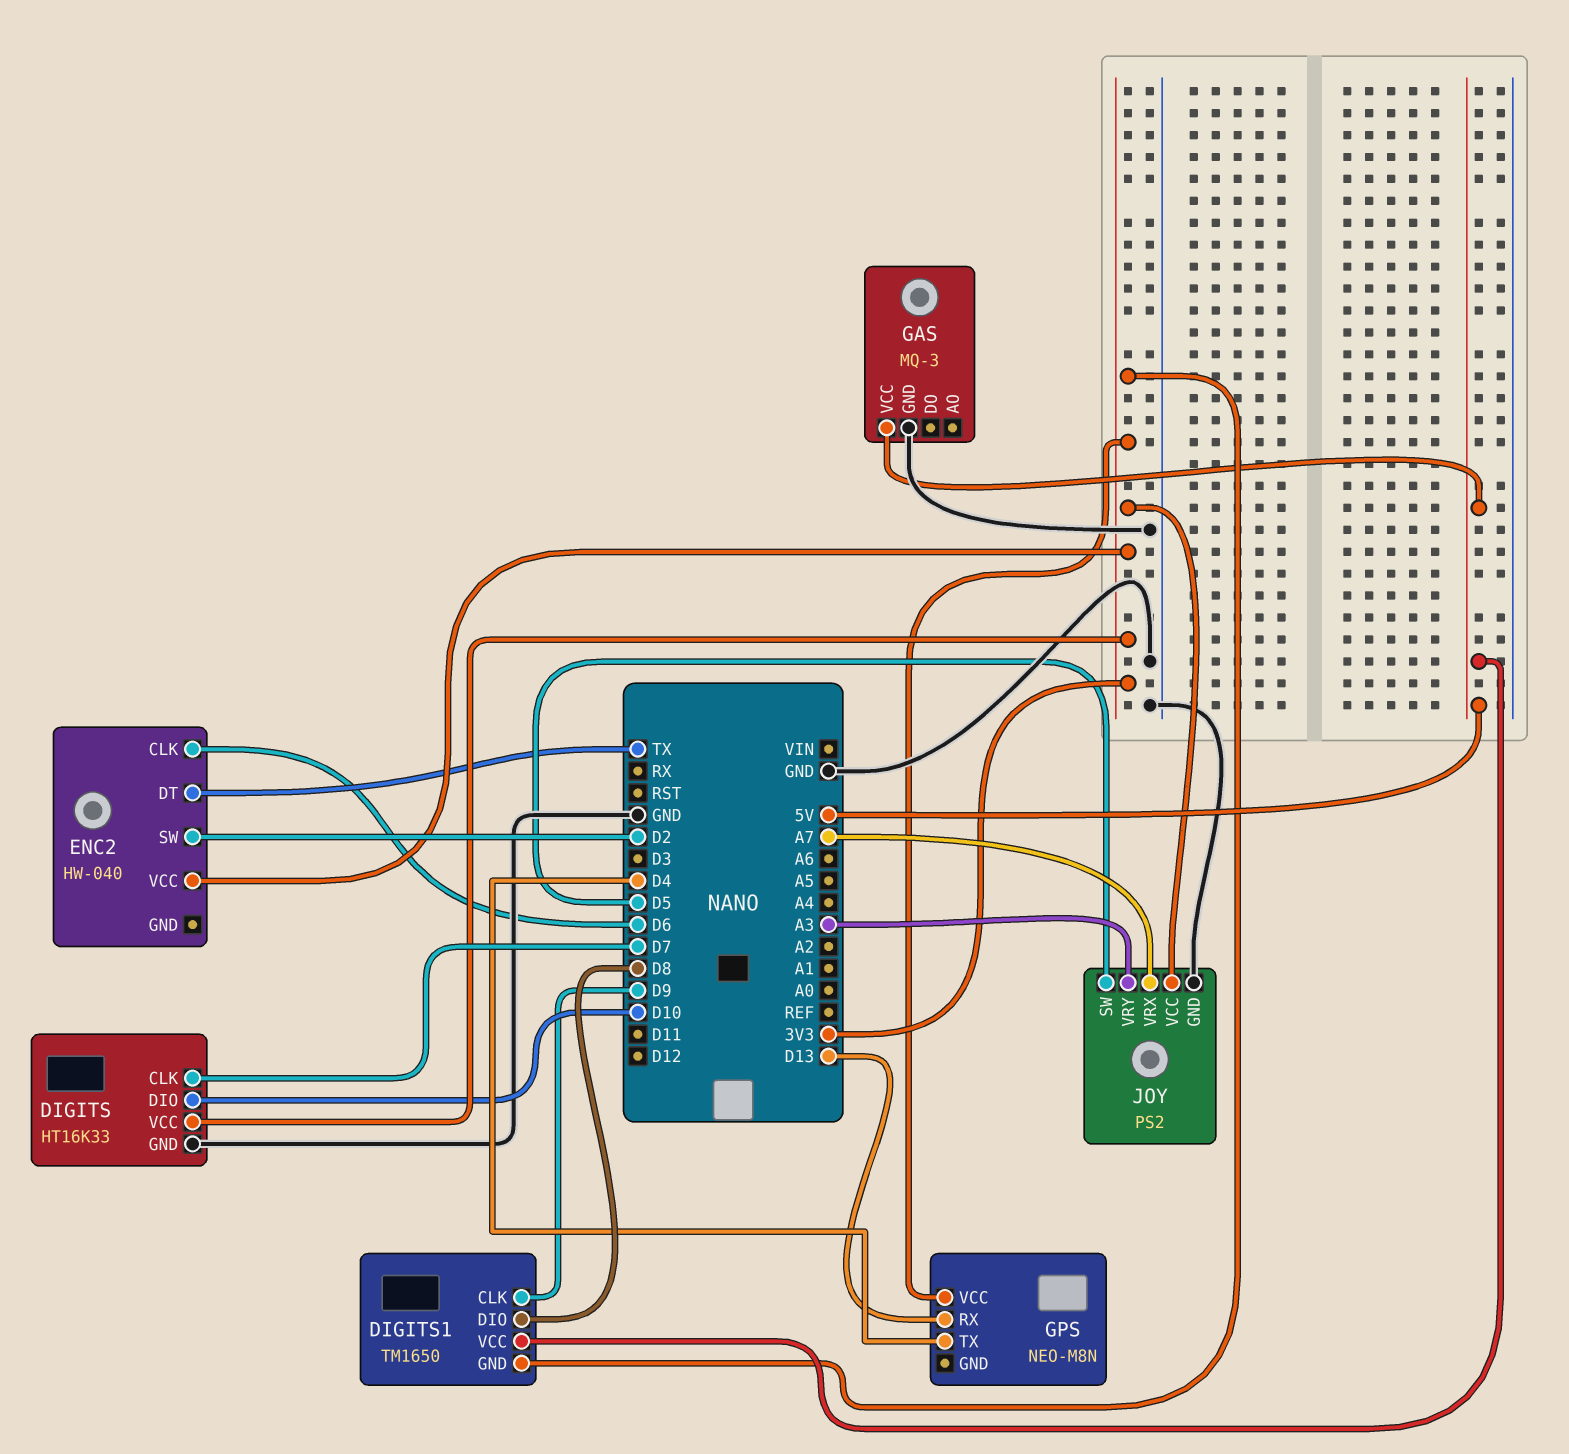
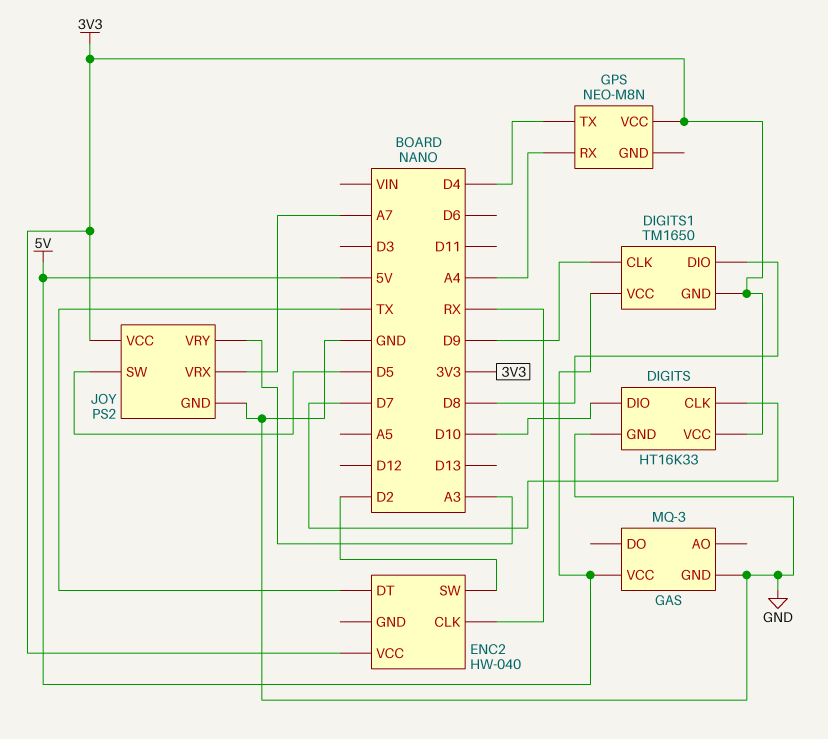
ENC2 pin CLK: D6 -> RX
GPS pin RX: D13 -> A4

